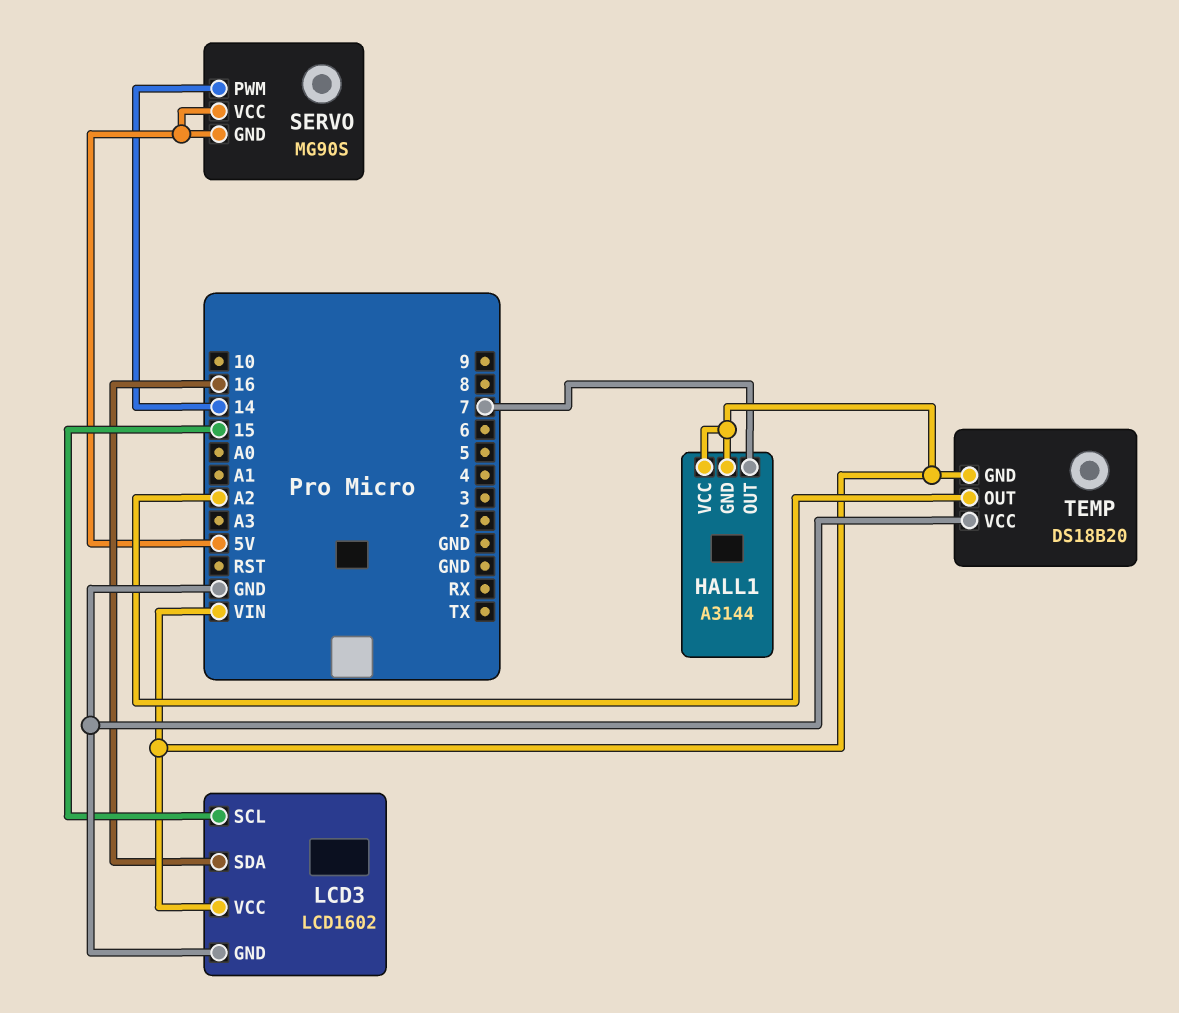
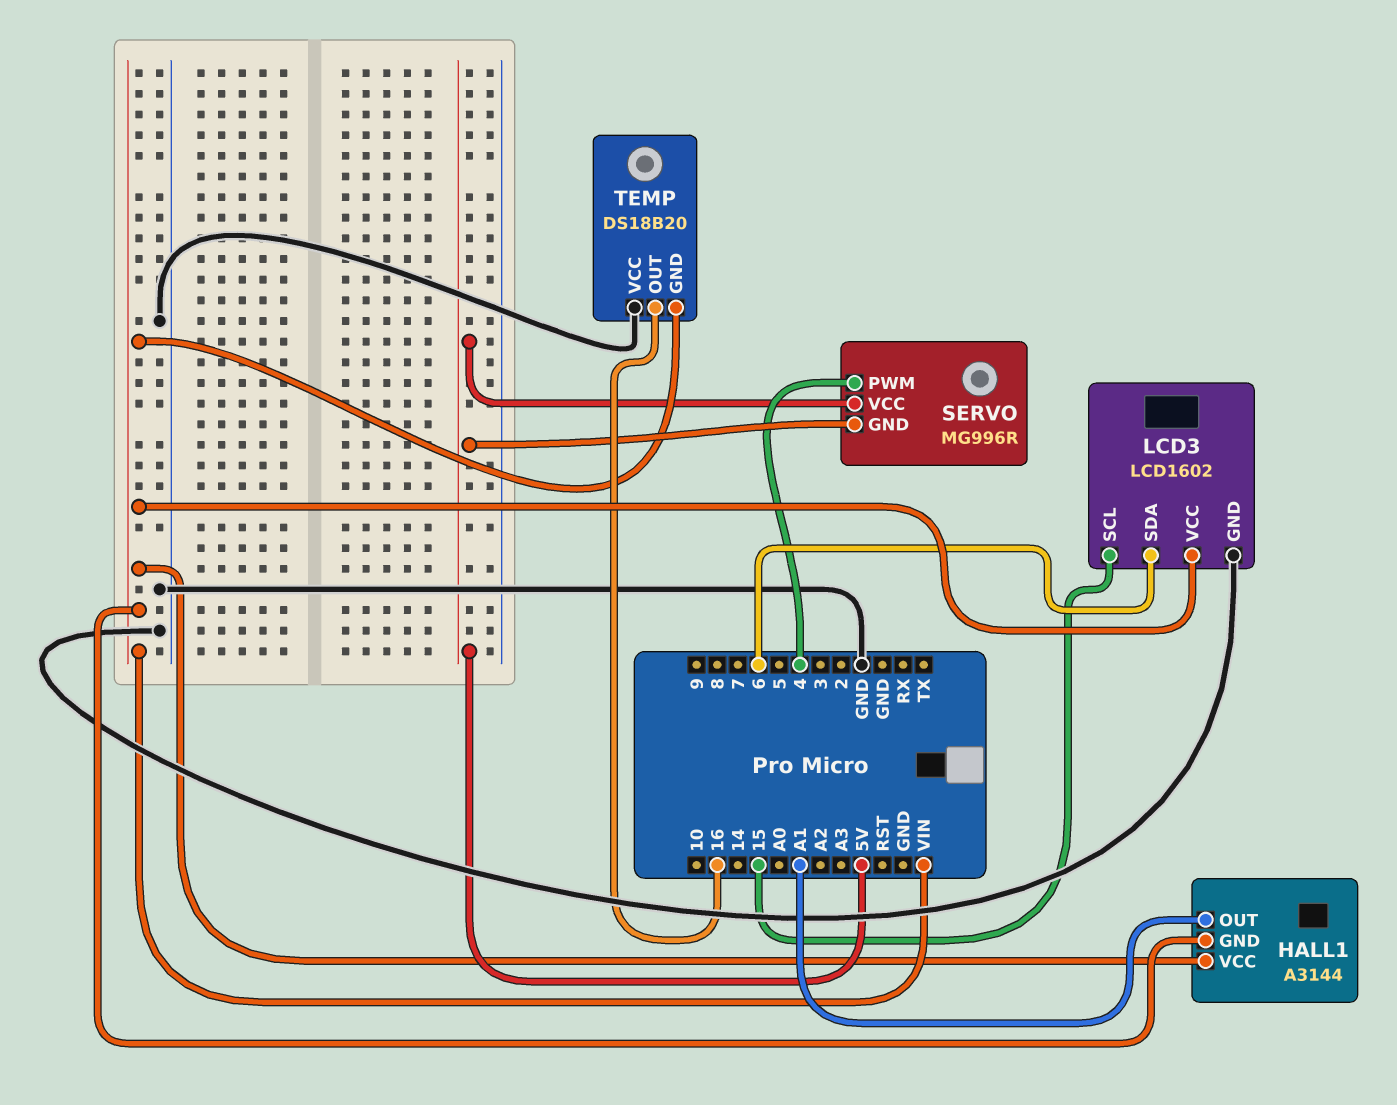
HALL1 pin OUT: 7 -> A1
LCD3 pin SDA: 16 -> 6
SERVO: MG90S -> MG996R
SERVO pin PWM: 14 -> 4
TEMP pin OUT: A2 -> 16

